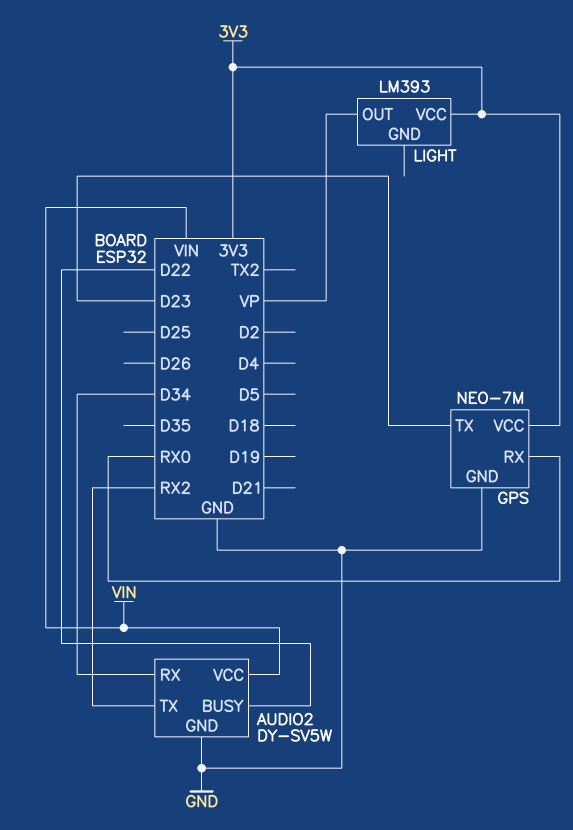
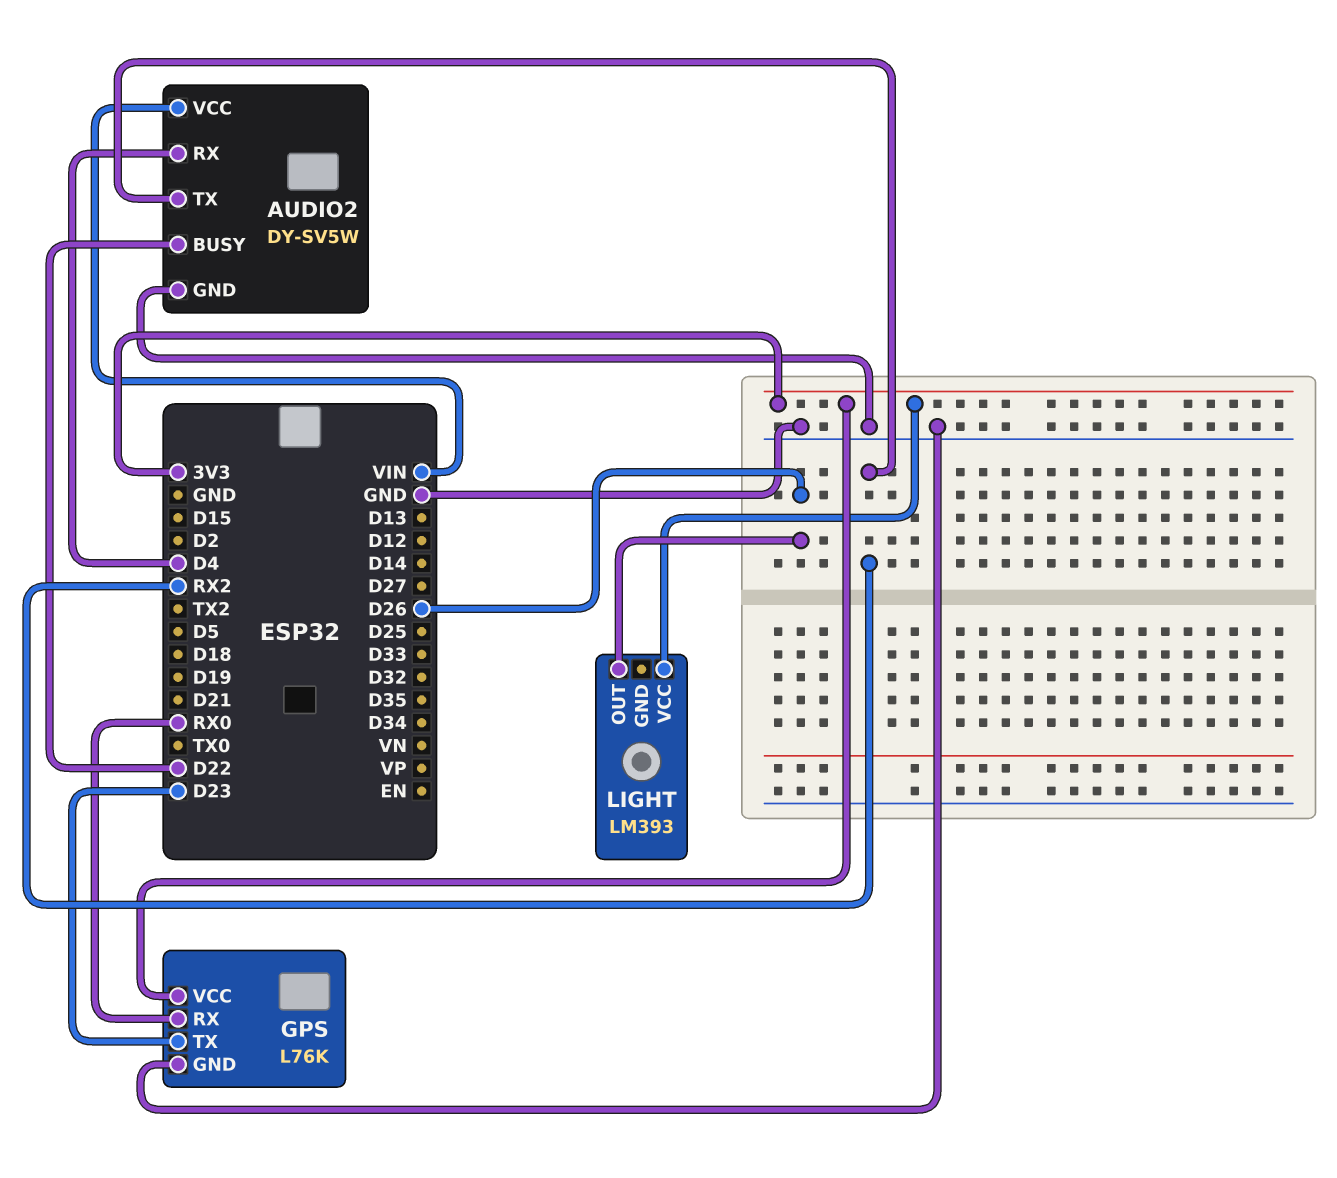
AUDIO2 pin RX: D34 -> D4
GPS: NEO-7M -> L76K
LIGHT pin OUT: VP -> D26

